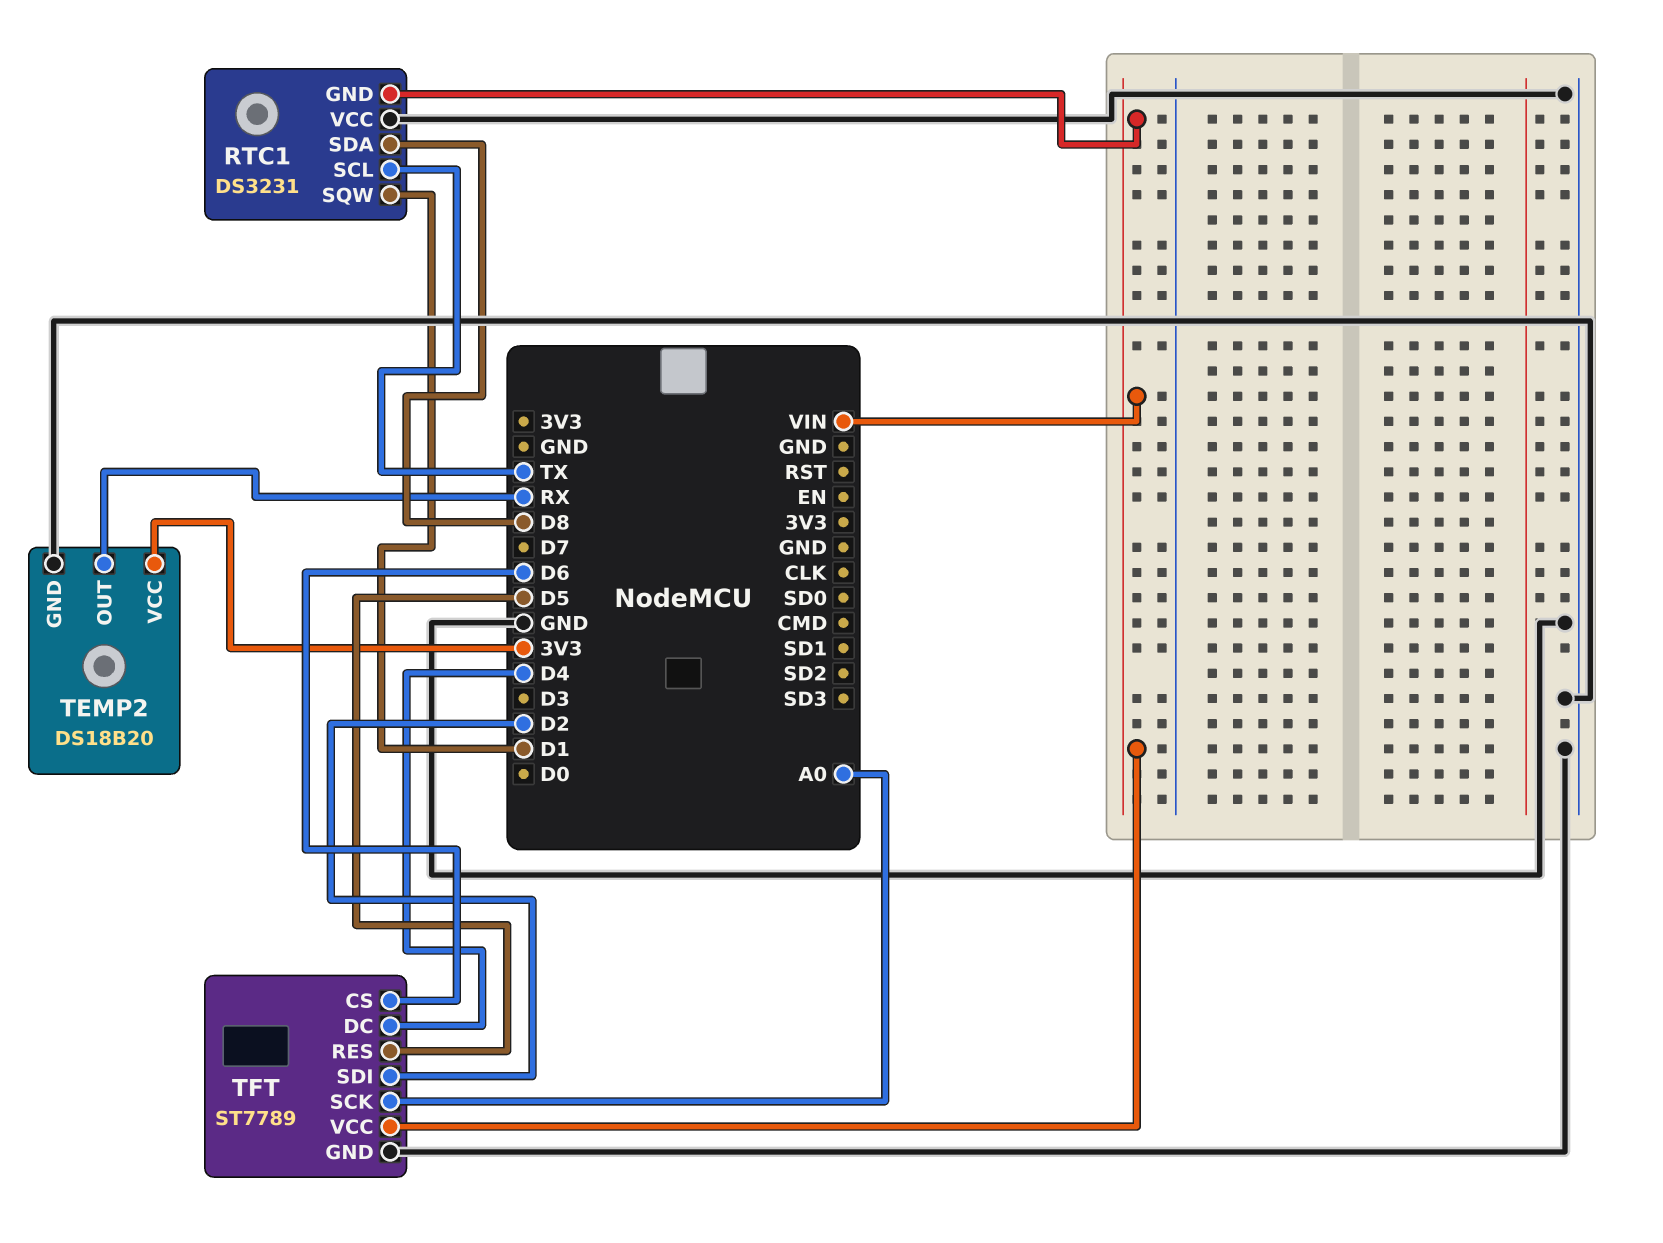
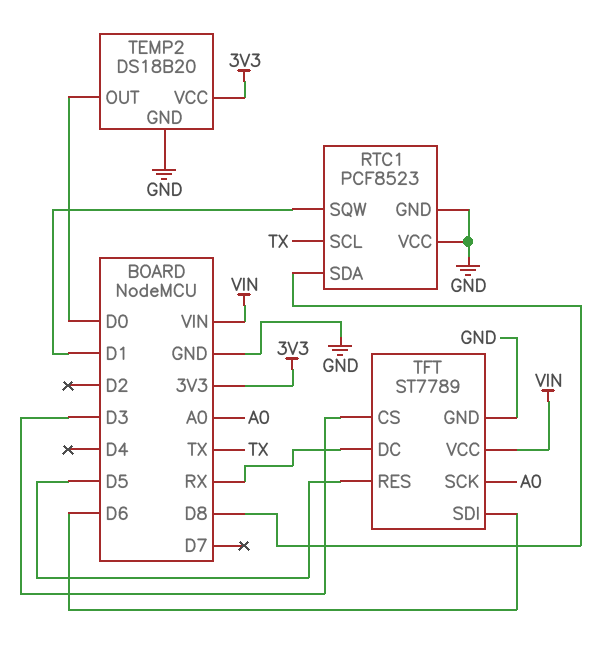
RTC1: DS3231 -> PCF8523
RTC1 pin GND: VIN -> GND
TEMP2 pin OUT: RX -> D0
TFT pin CS: D6 -> D3
TFT pin DC: D4 -> RX
TFT pin SDI: D2 -> D6

